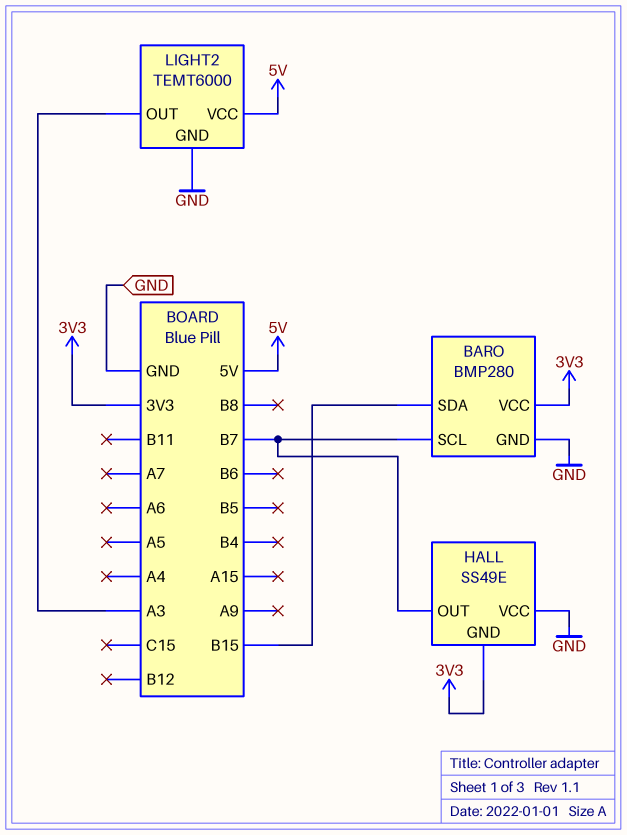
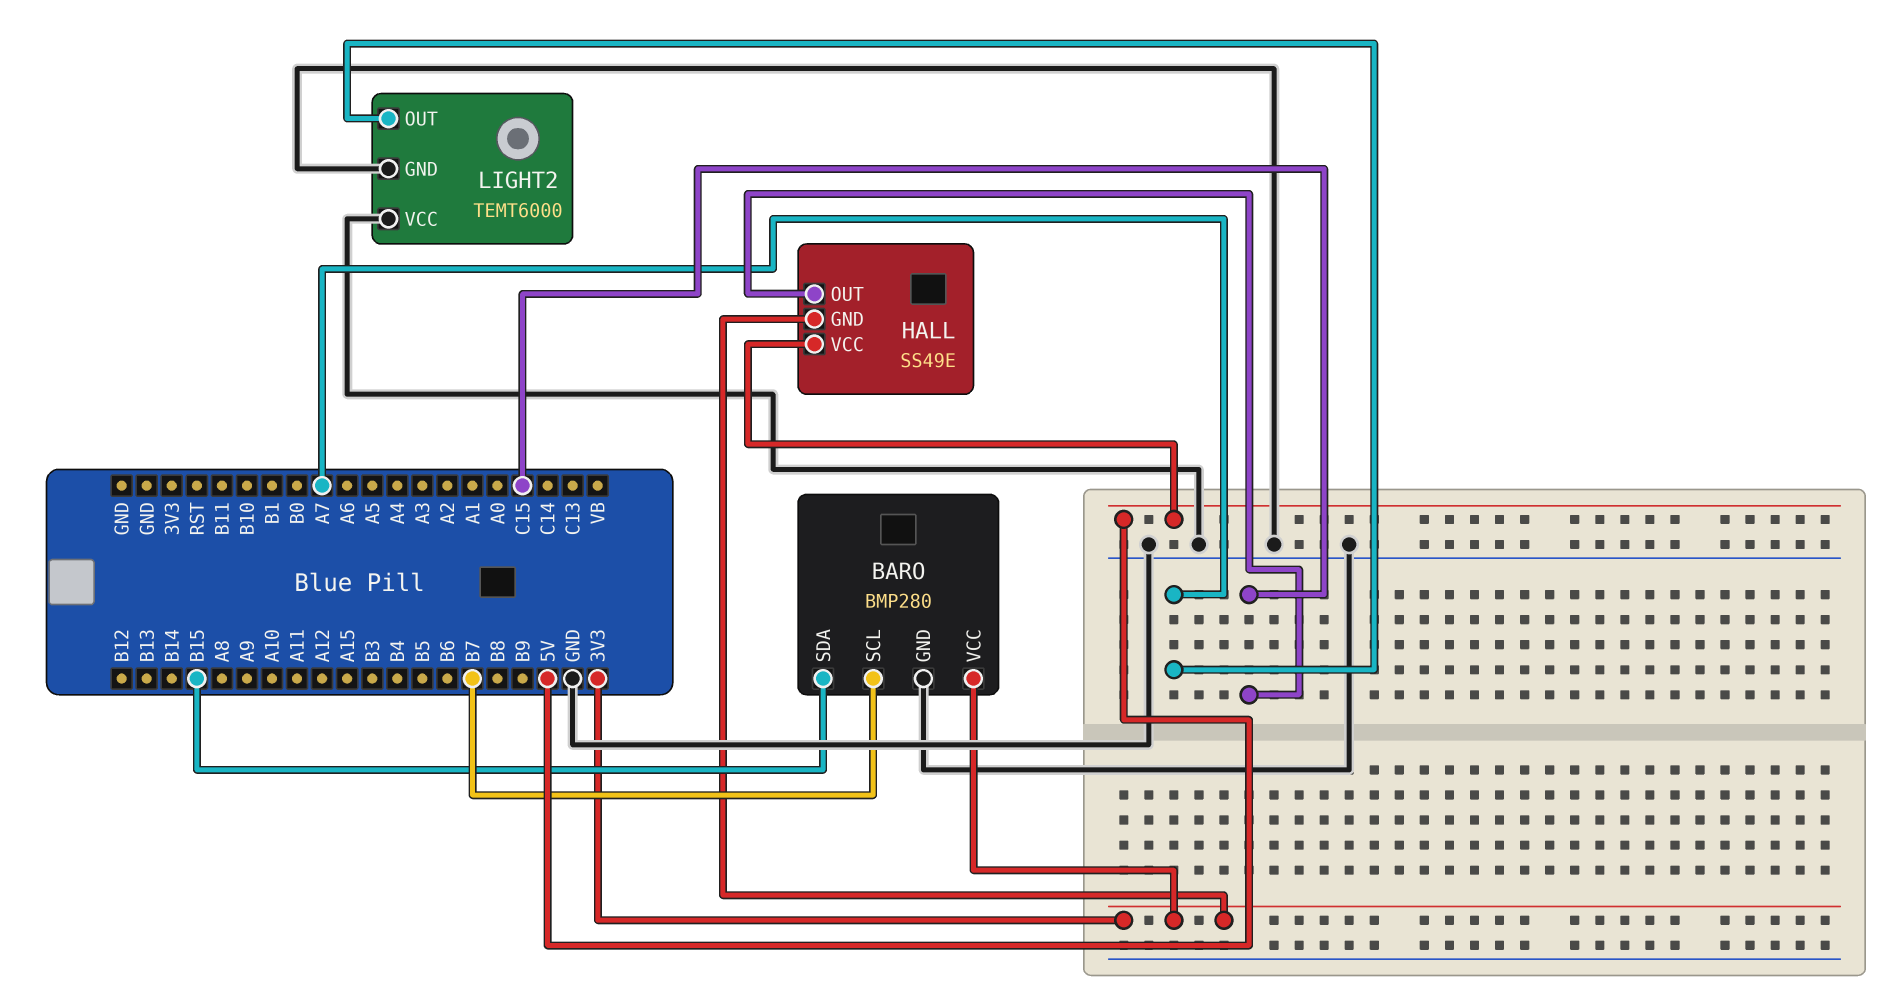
HALL pin OUT: B7 -> C15
HALL pin VCC: GND -> 5V
LIGHT2 pin OUT: A3 -> A7
LIGHT2 pin VCC: 5V -> GND

